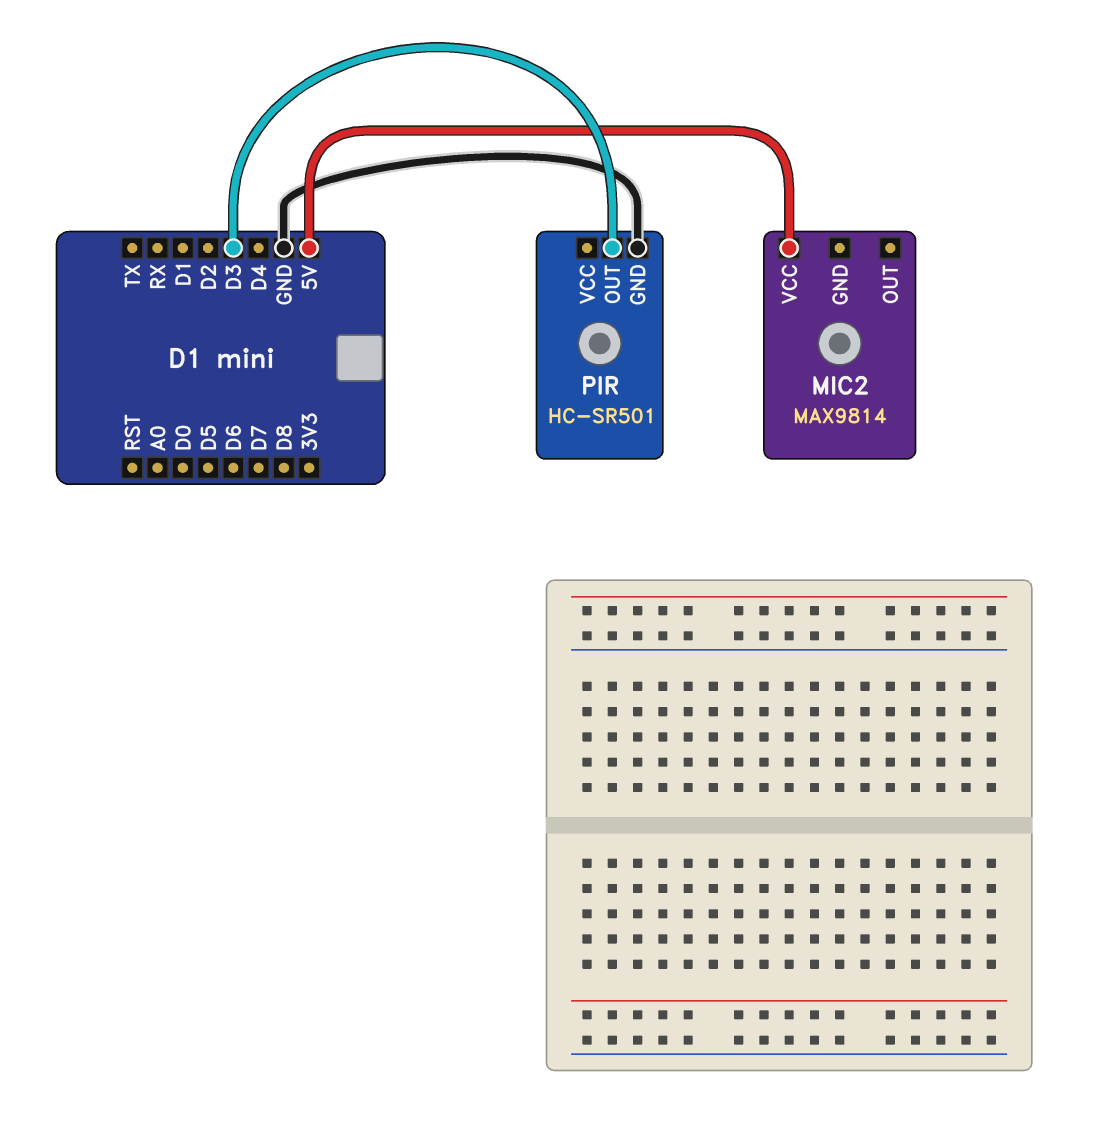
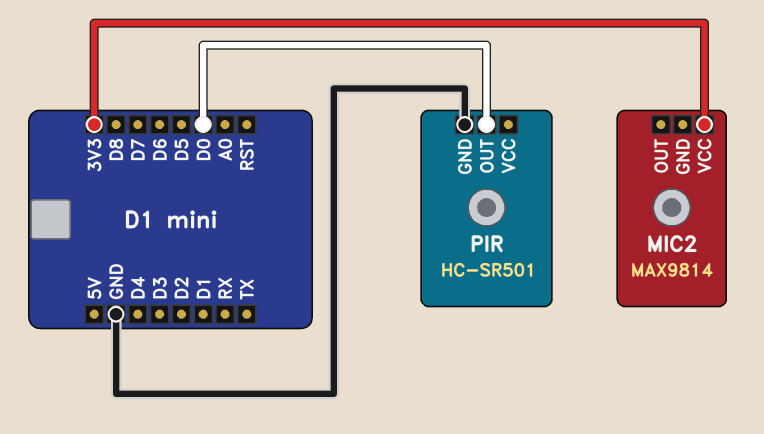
MIC2 pin VCC: 5V -> 3V3
PIR pin OUT: D3 -> D0

